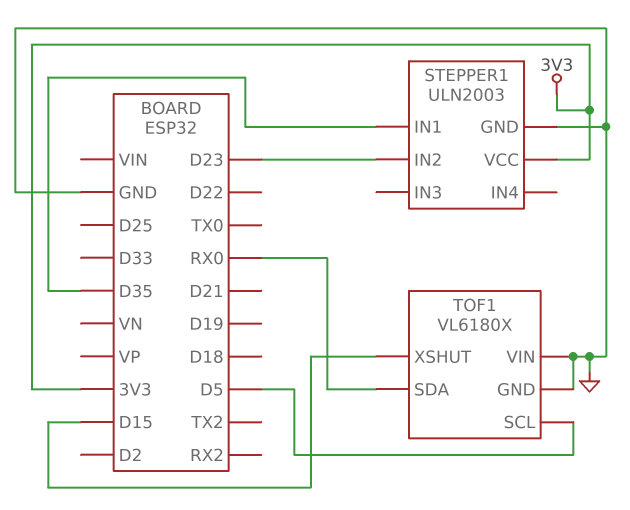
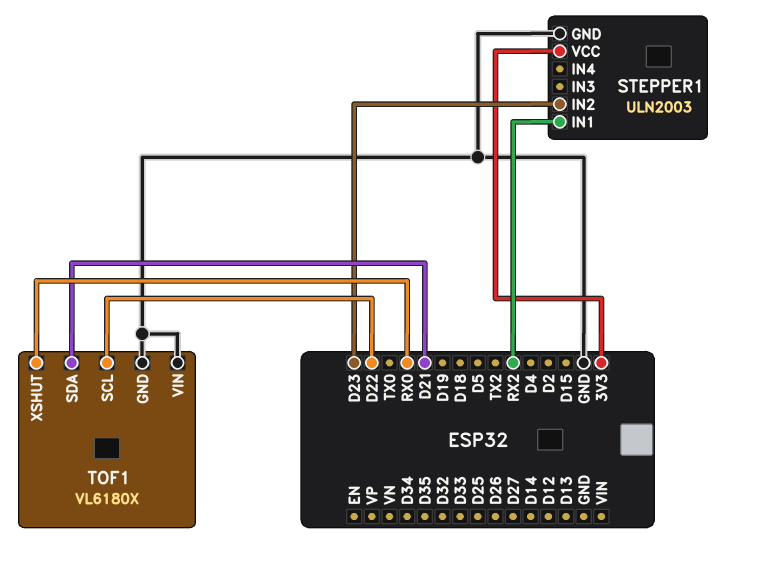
STEPPER1 pin IN1: D35 -> RX2
TOF1 pin SCL: D5 -> D22
TOF1 pin SDA: RX0 -> D21
TOF1 pin XSHUT: D15 -> RX0

